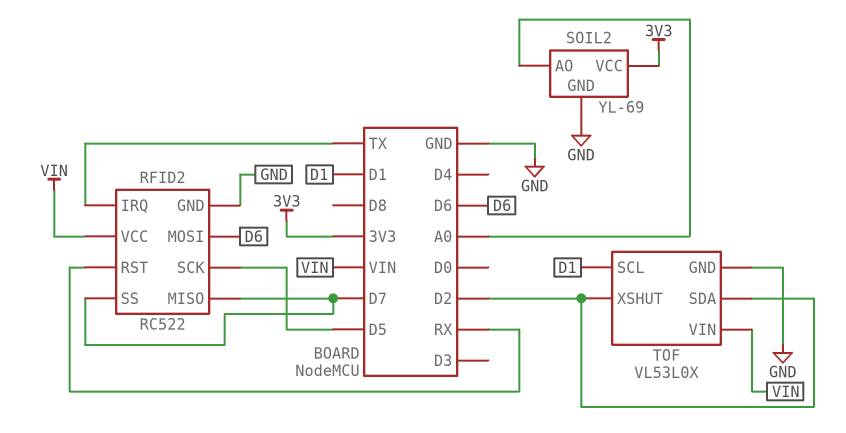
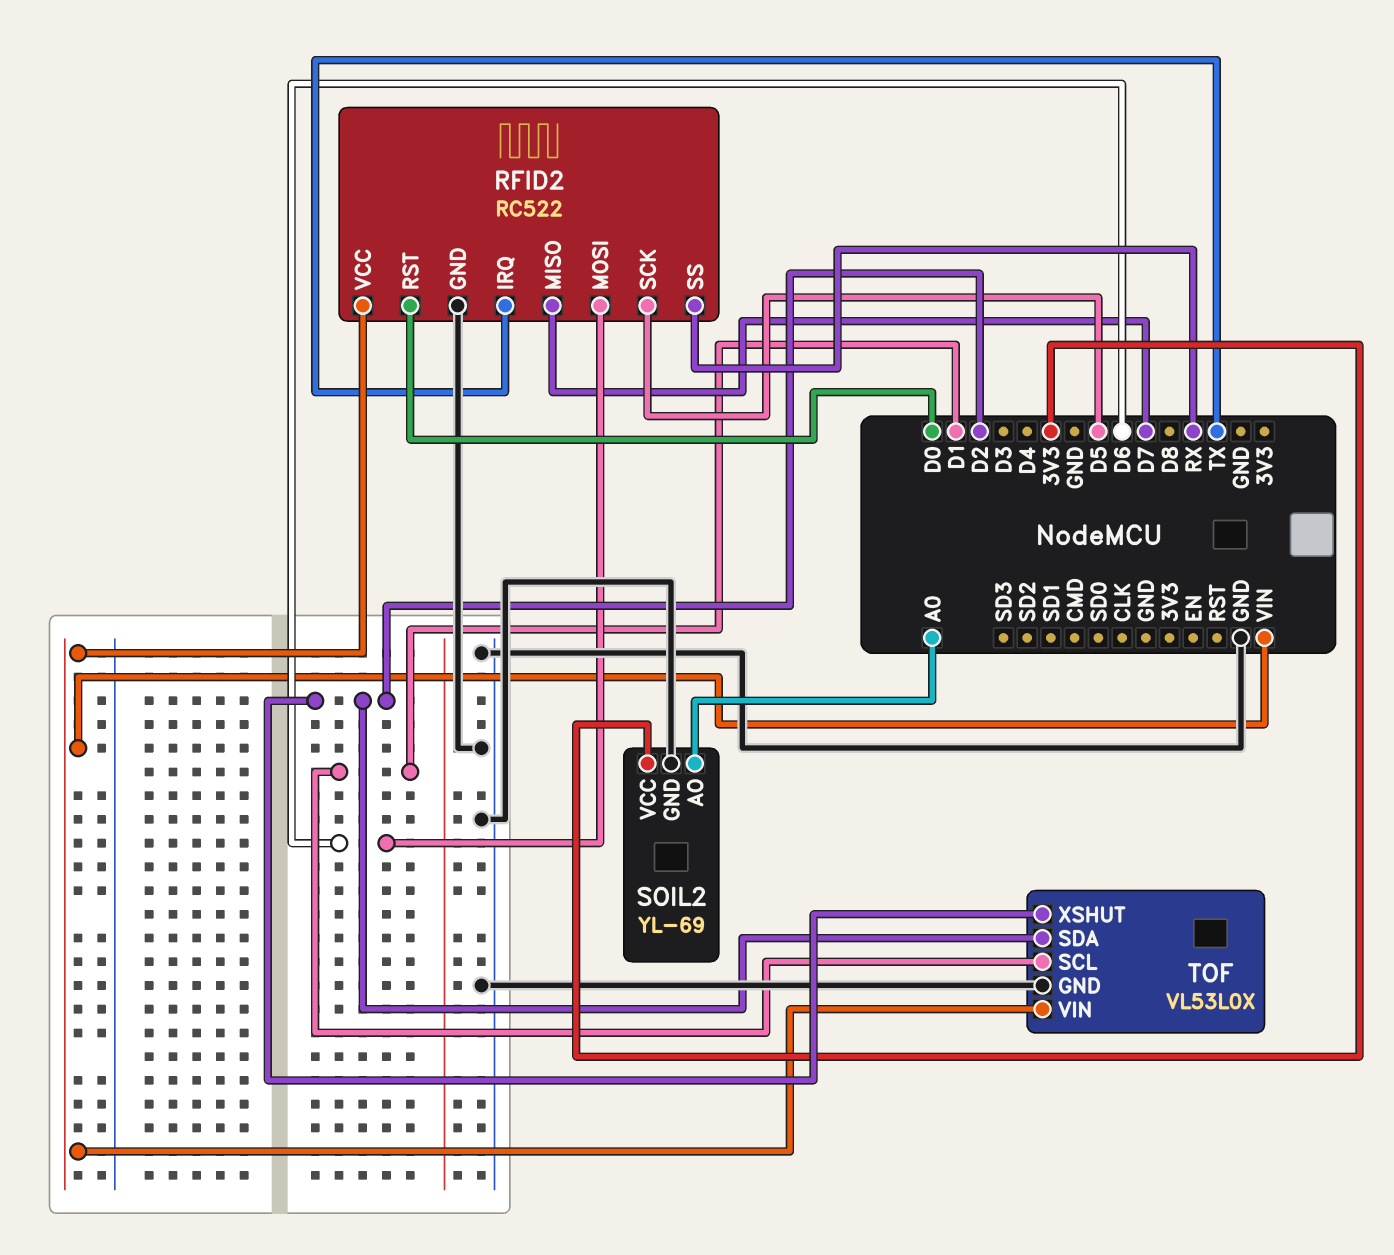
RFID2 pin RST: RX -> D0
RFID2 pin SS: D7 -> RX

